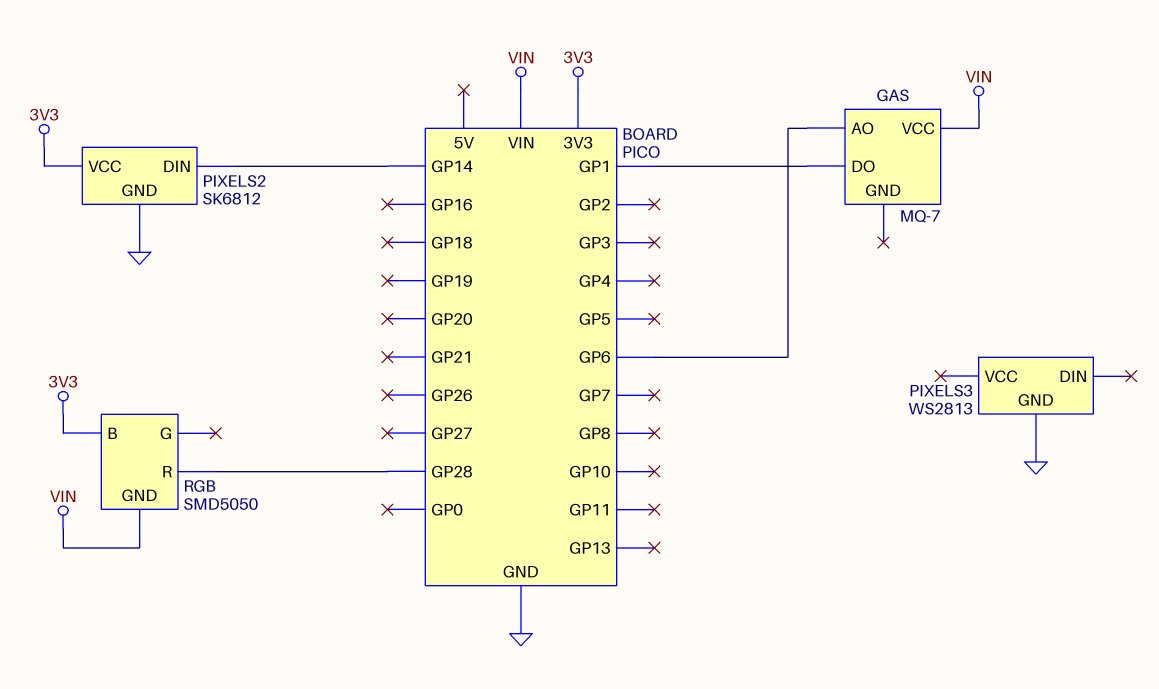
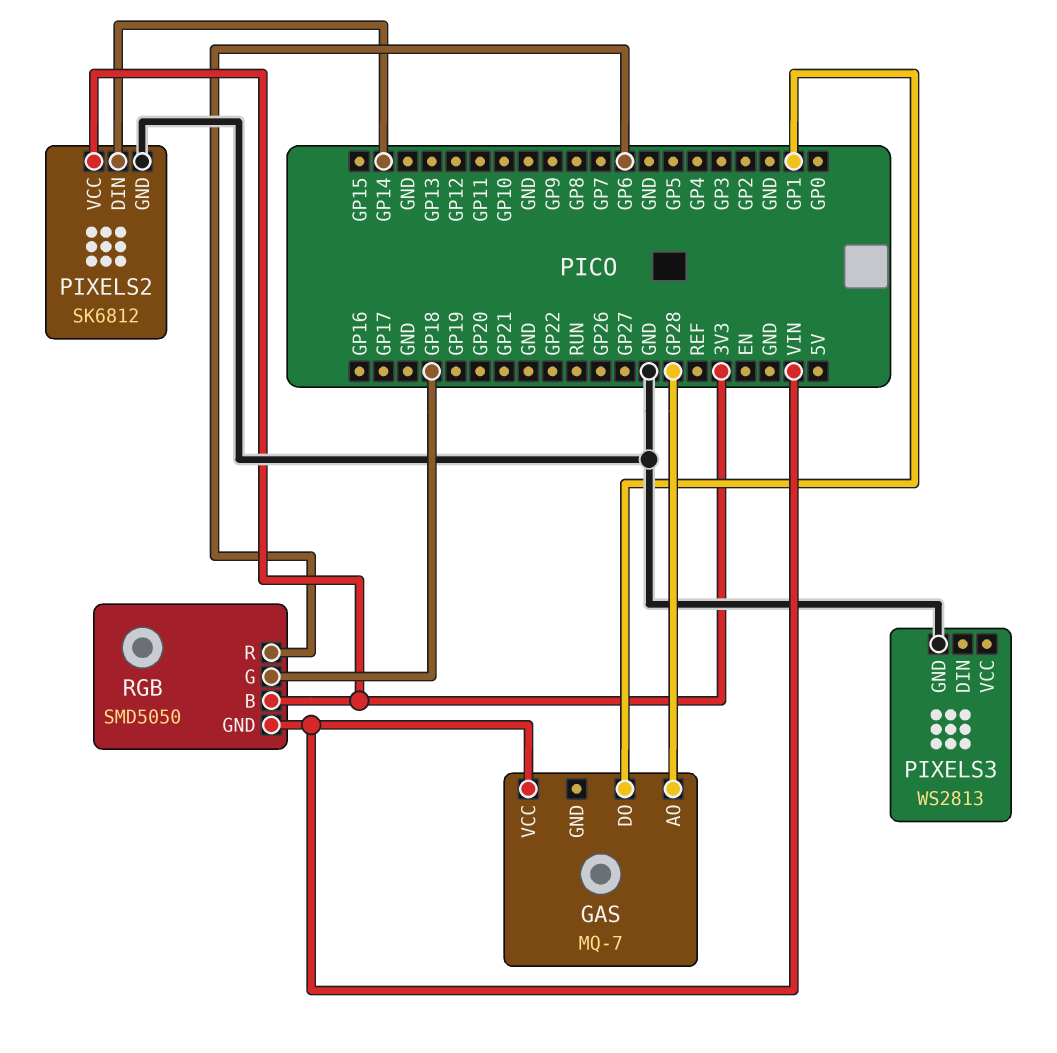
GAS pin AO: GP6 -> GP28
RGB pin G: none -> GP18
RGB pin R: GP28 -> GP6

